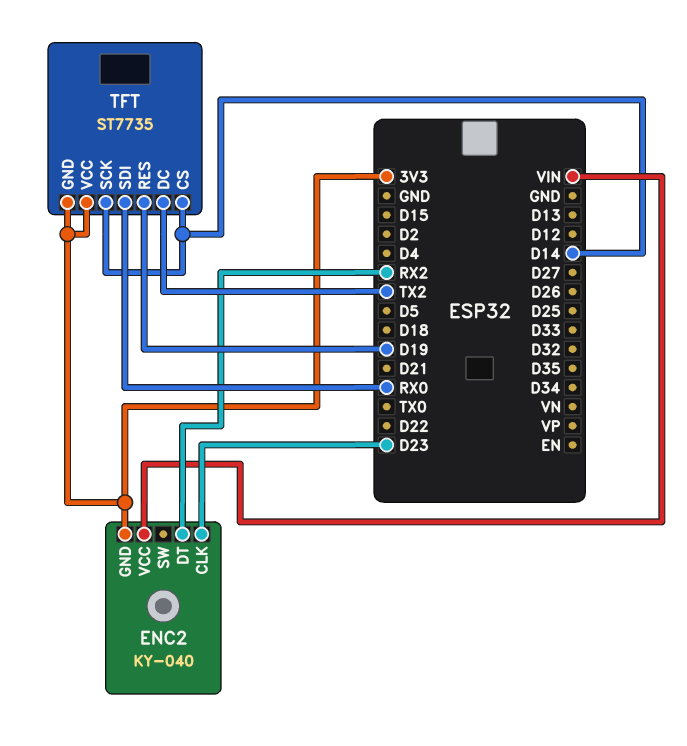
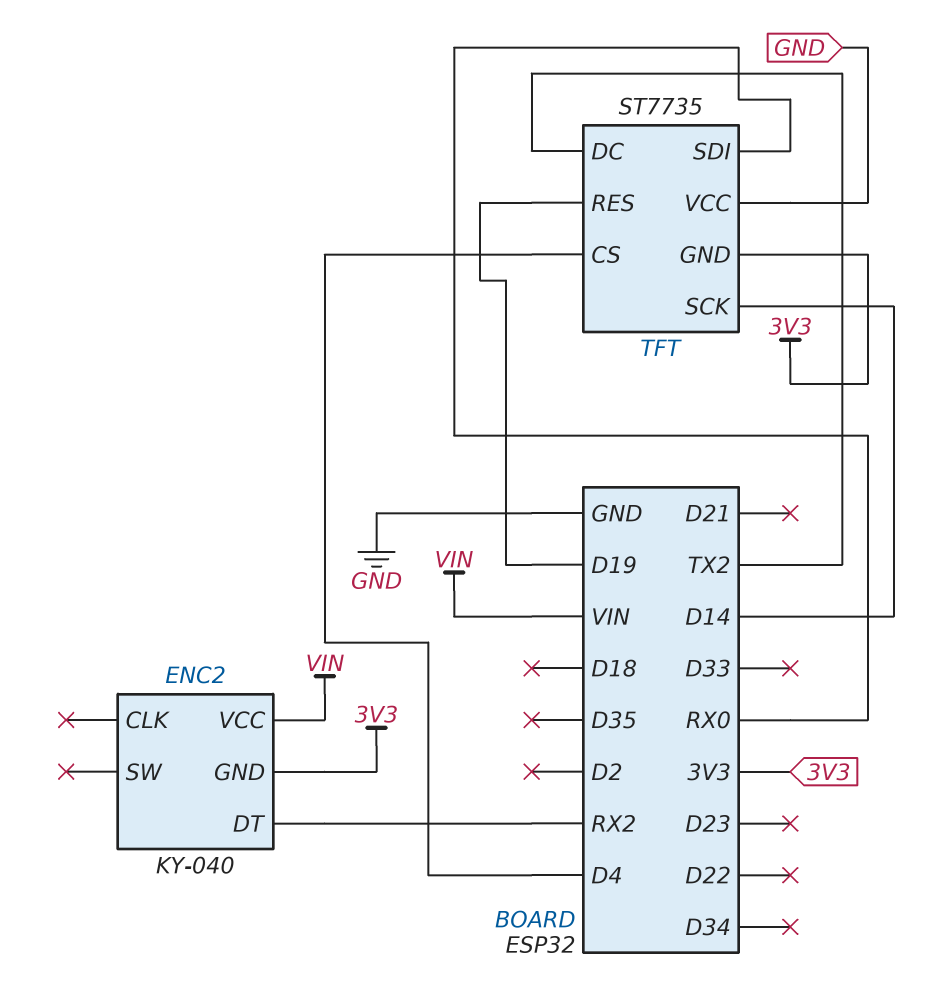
ENC2 pin CLK: D23 -> none
TFT pin CS: D14 -> D4
TFT pin VCC: 3V3 -> GND

